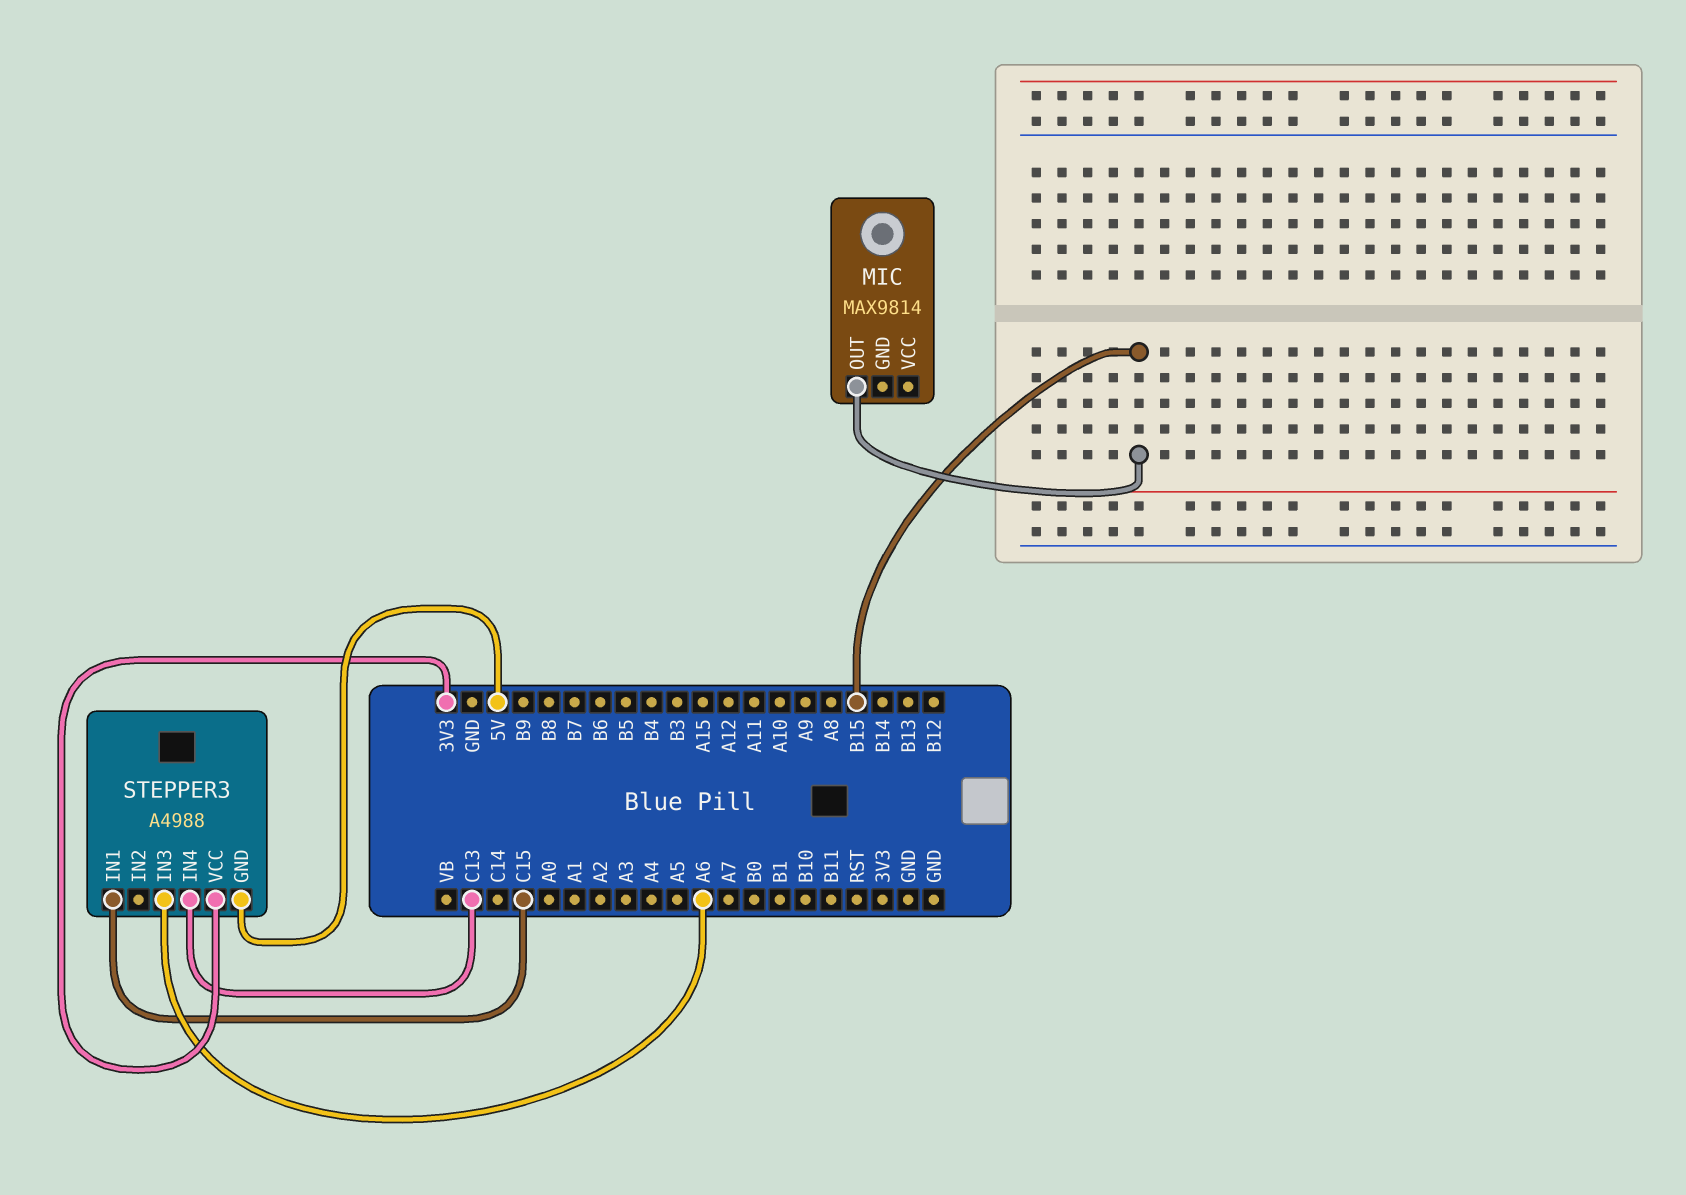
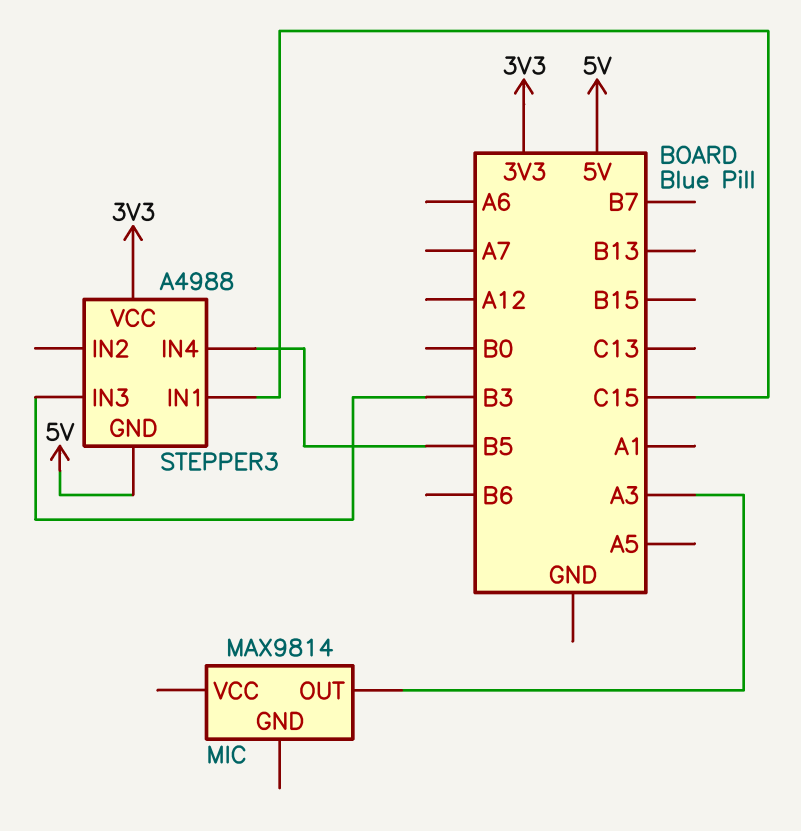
MIC pin OUT: B15 -> A3
STEPPER3 pin IN3: A6 -> B3
STEPPER3 pin IN4: C13 -> B5

